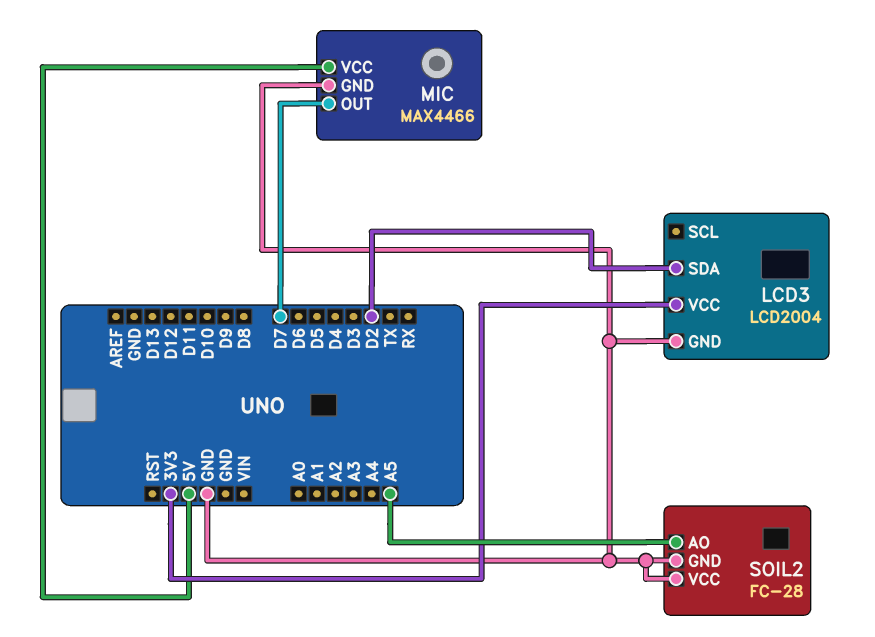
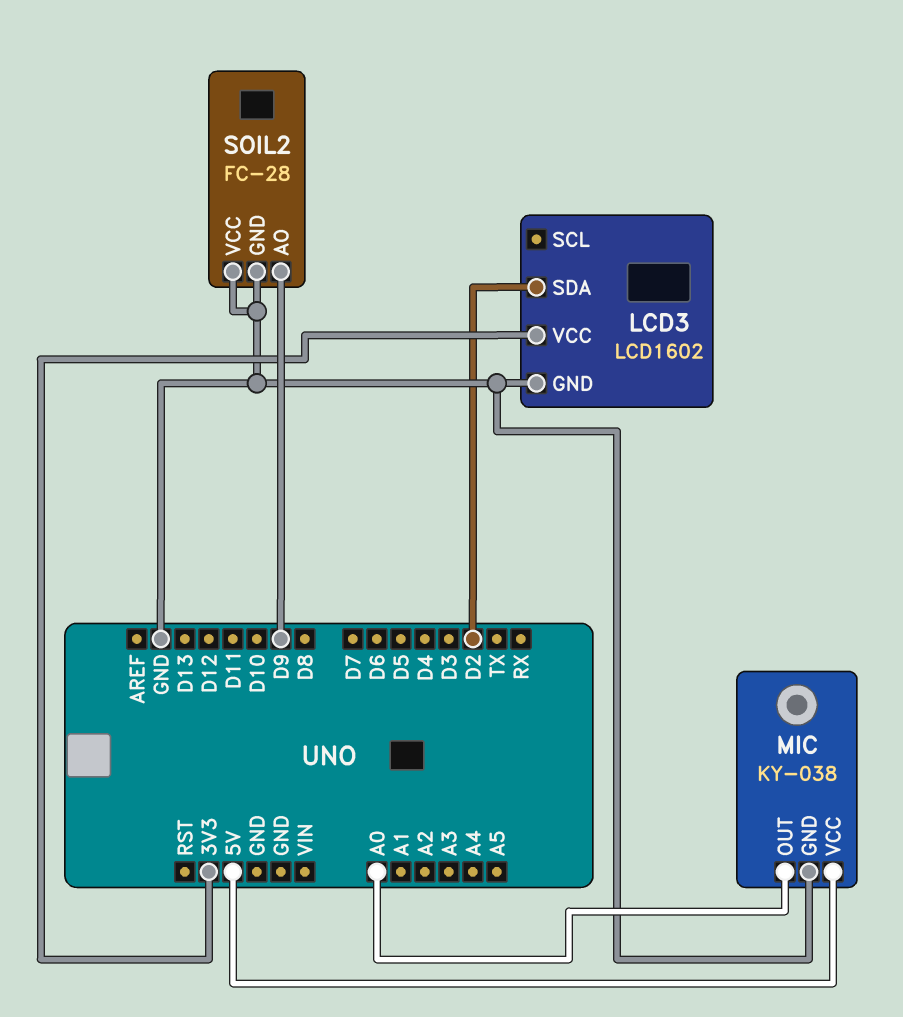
LCD3: LCD2004 -> LCD1602
MIC: MAX4466 -> KY-038
MIC pin OUT: D7 -> A0
SOIL2 pin AO: A5 -> D9

